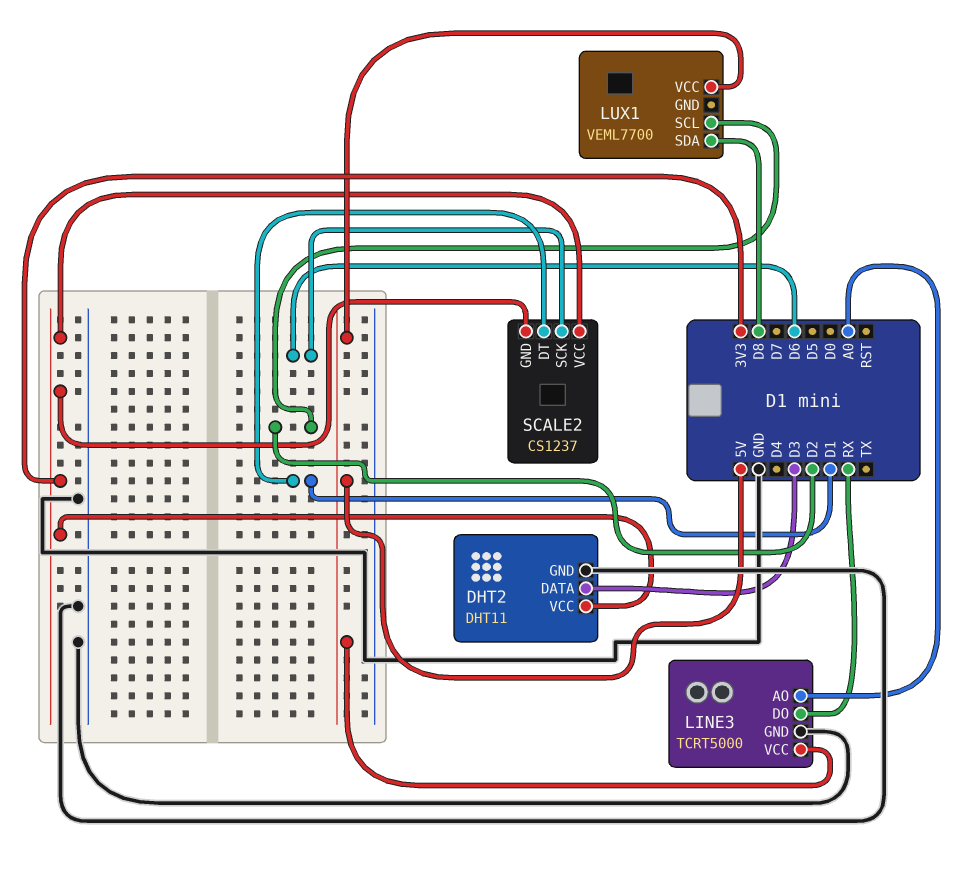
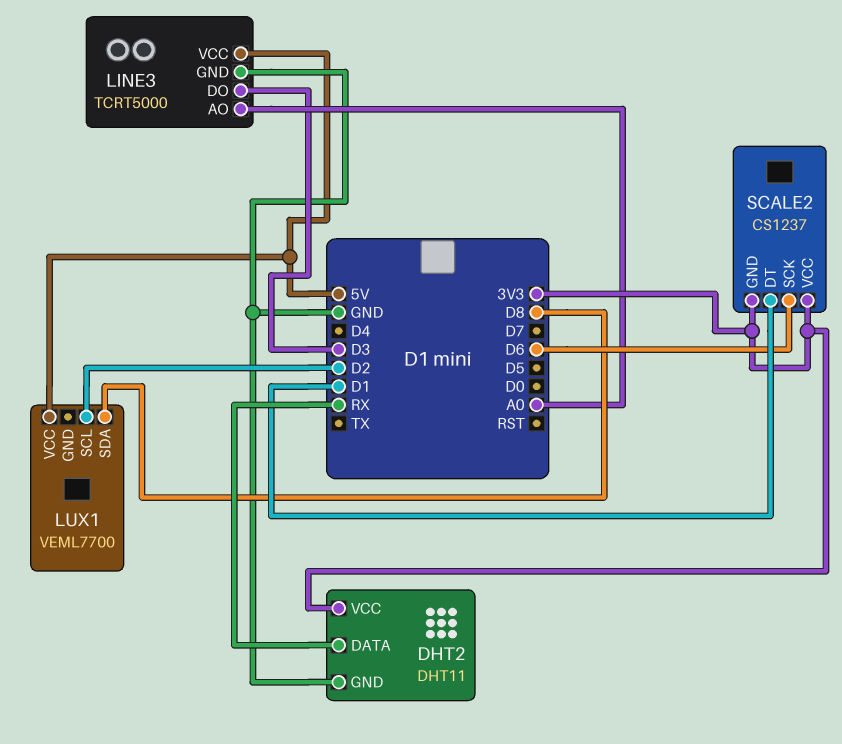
DHT2 pin DATA: D3 -> RX
LINE3 pin DO: RX -> D3

